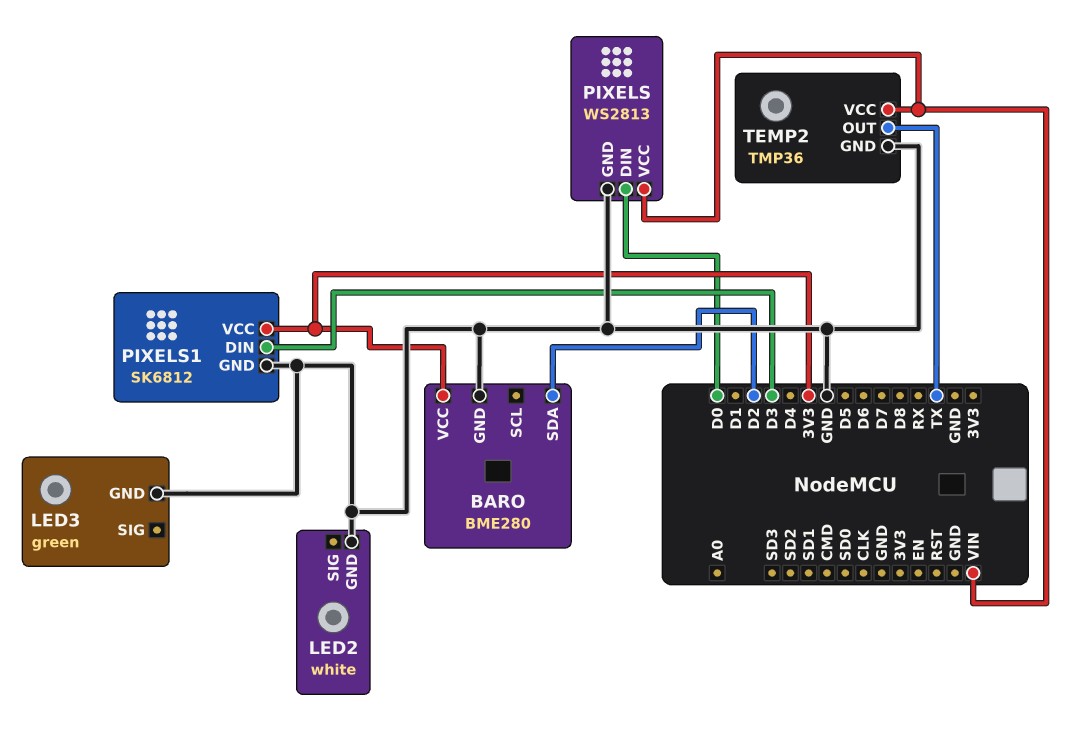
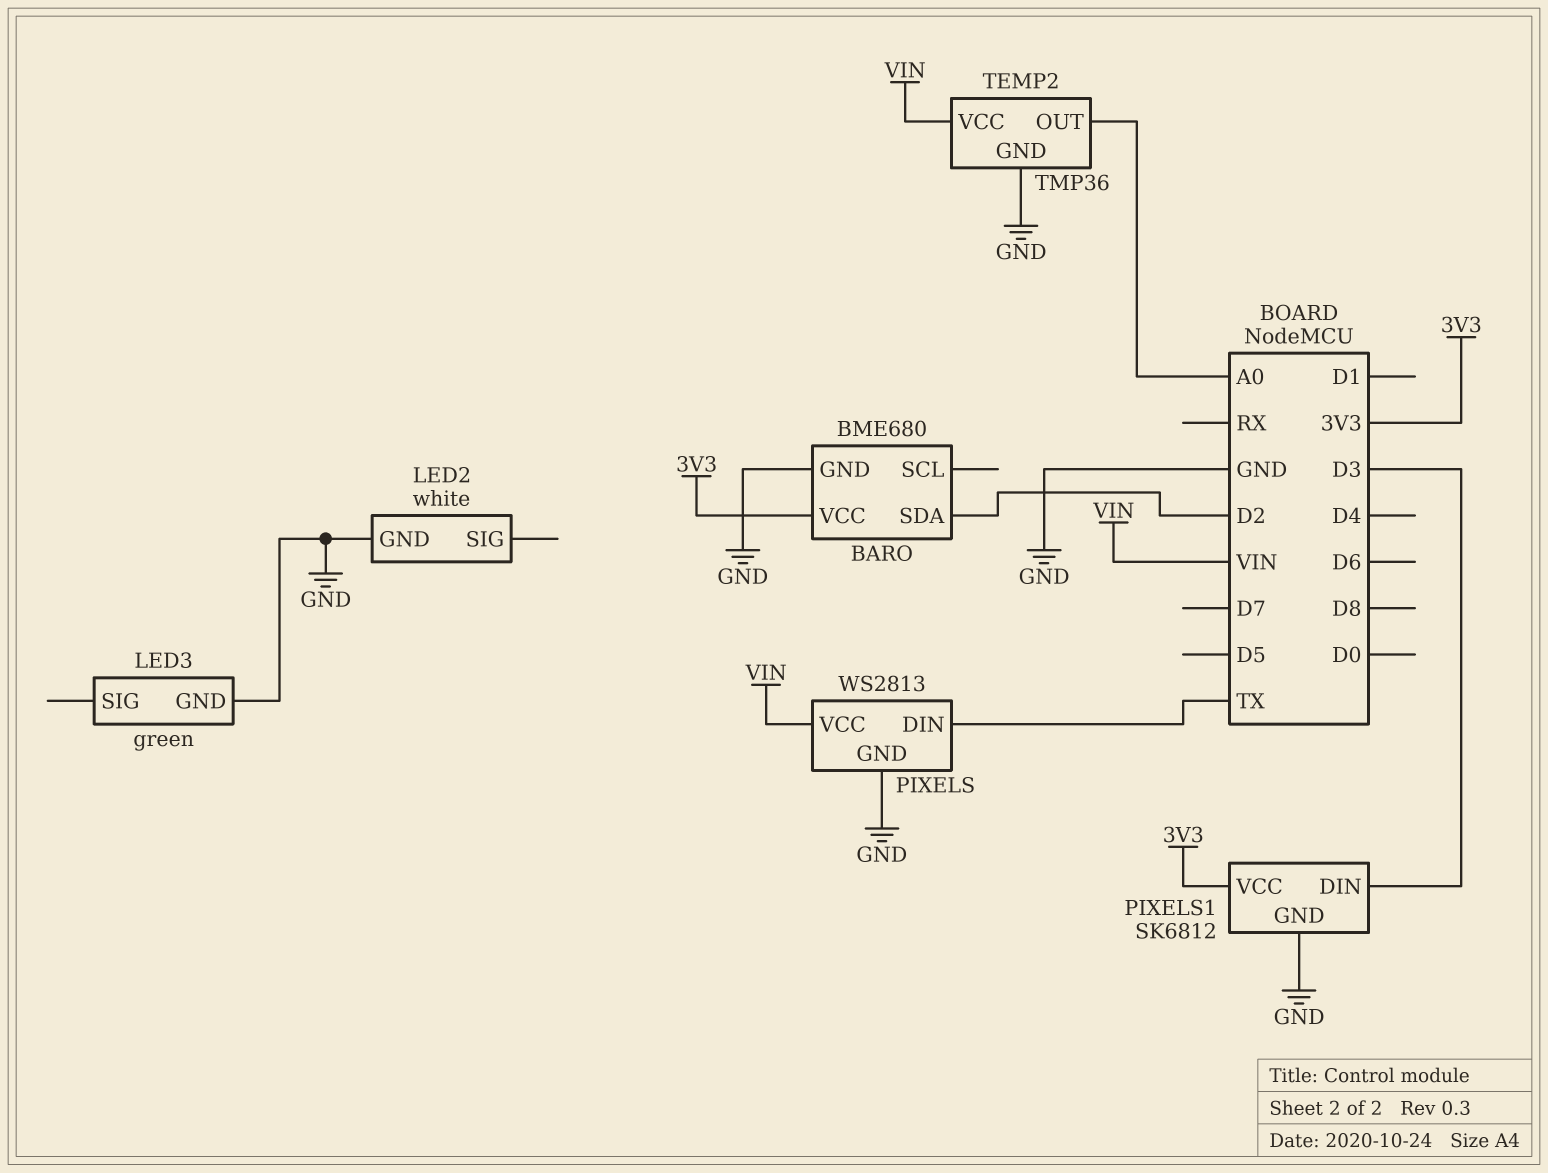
BARO: BME280 -> BME680
PIXELS pin DIN: D0 -> TX
TEMP2 pin OUT: TX -> A0

